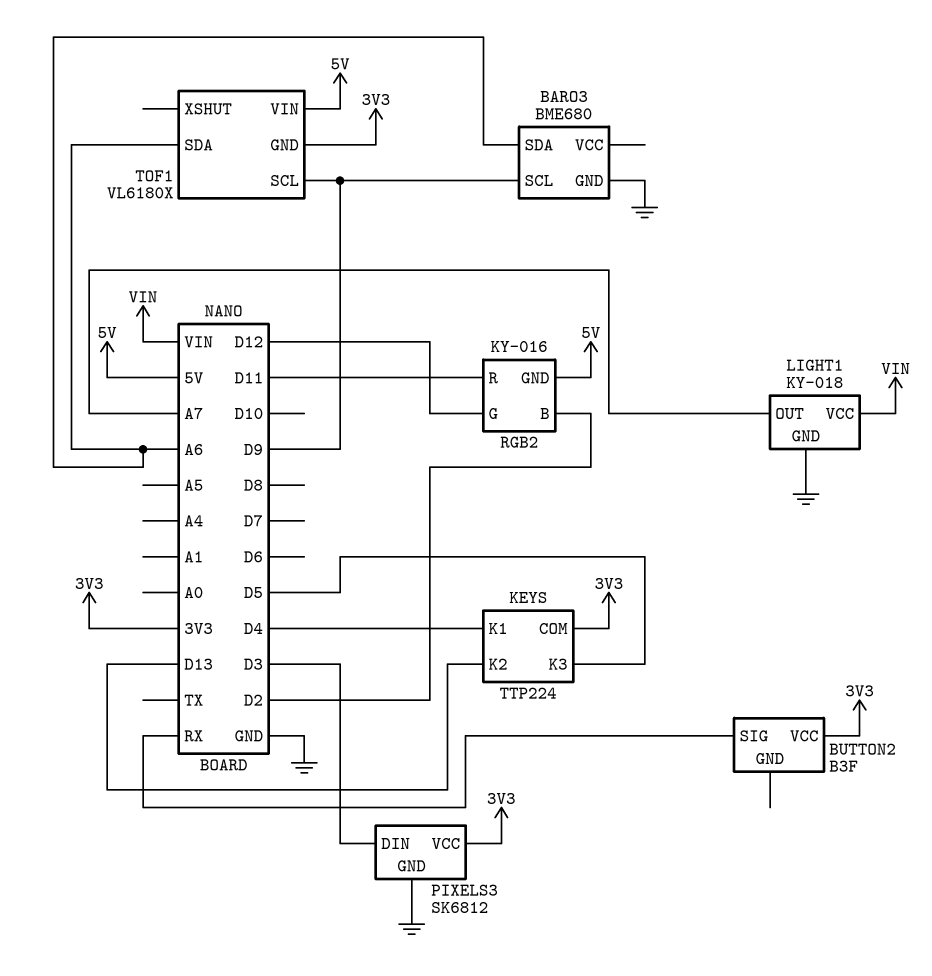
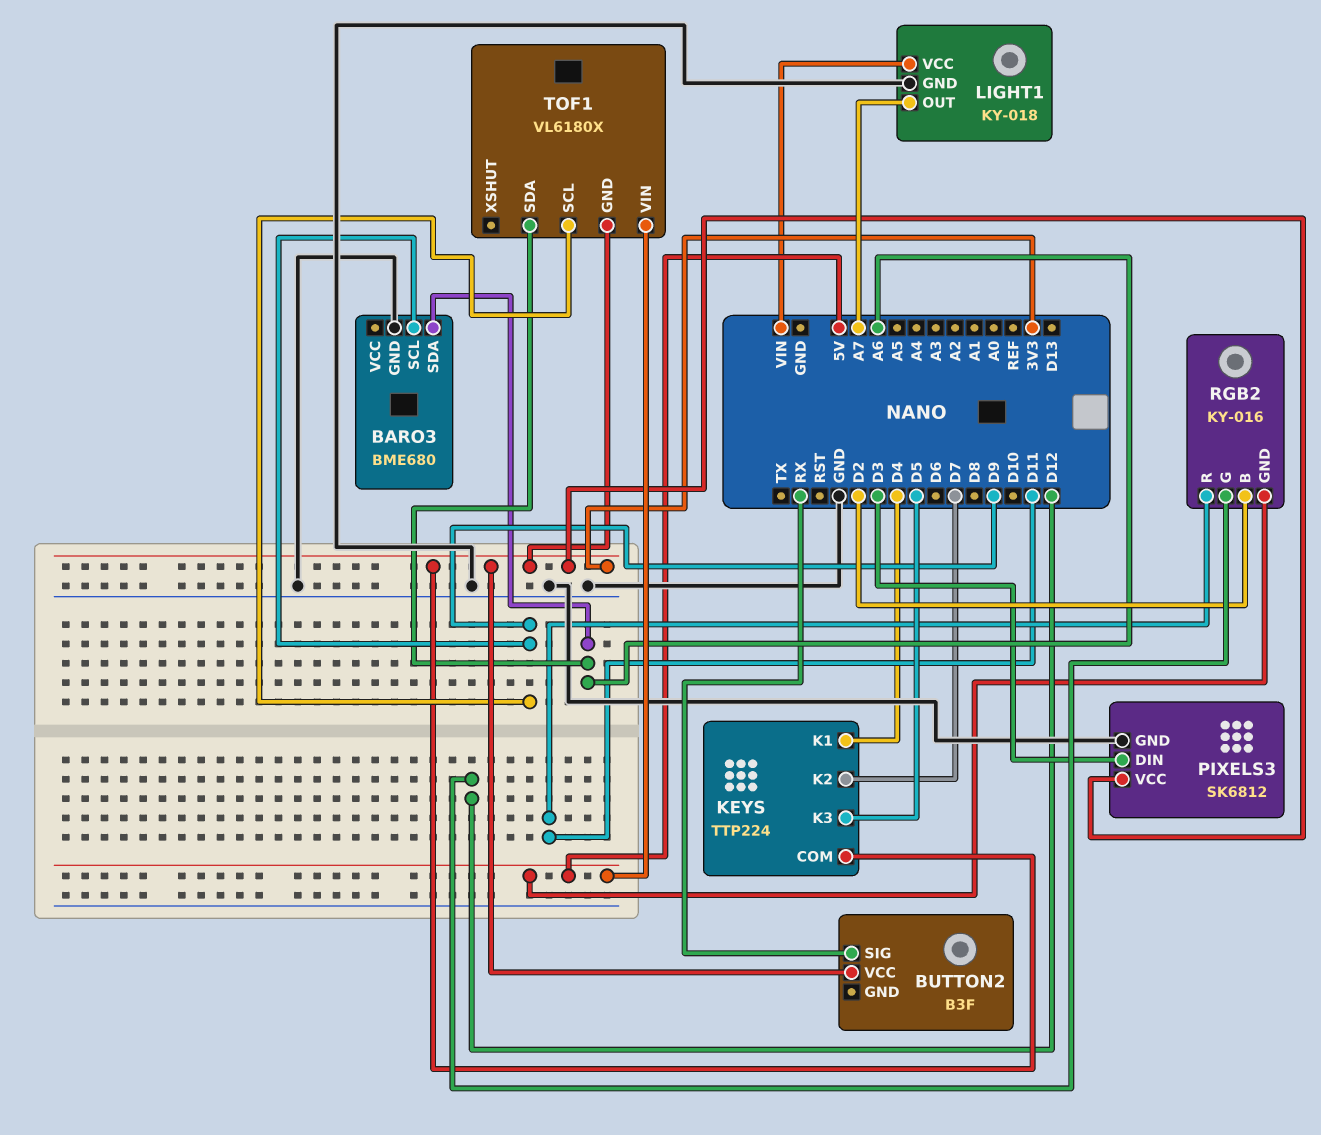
KEYS pin K2: D13 -> D7

